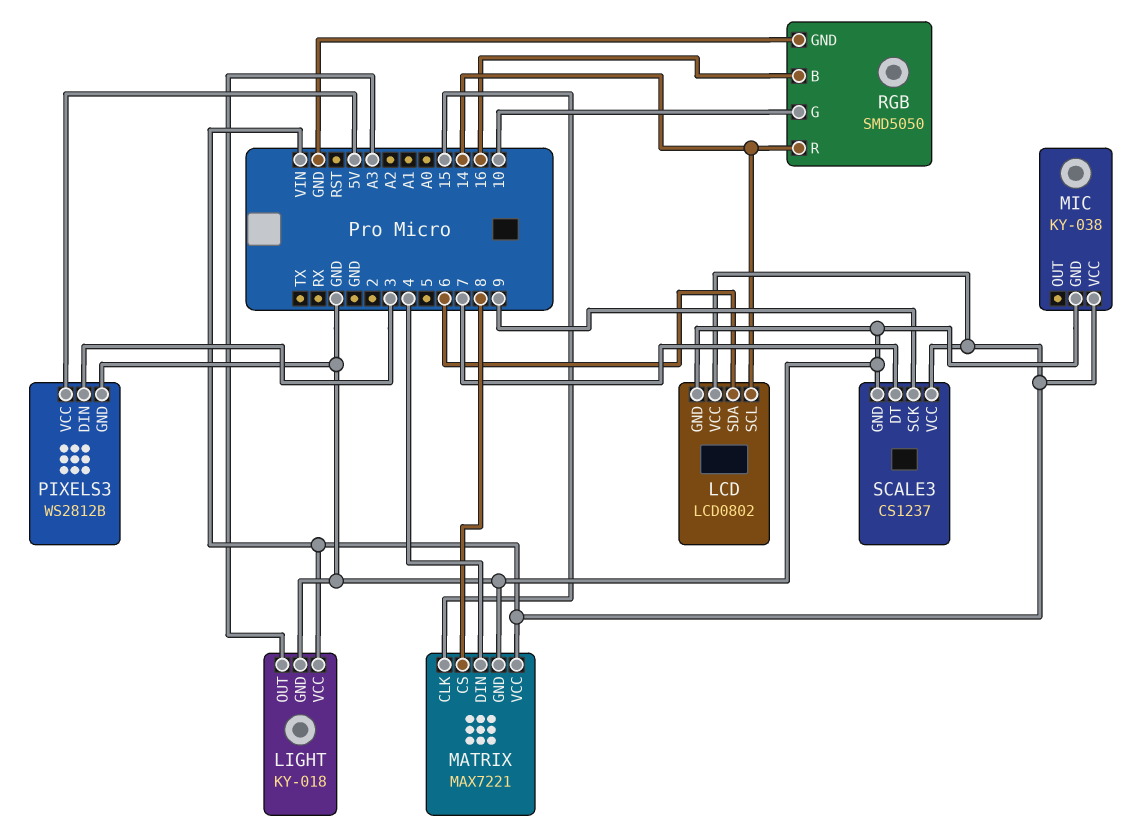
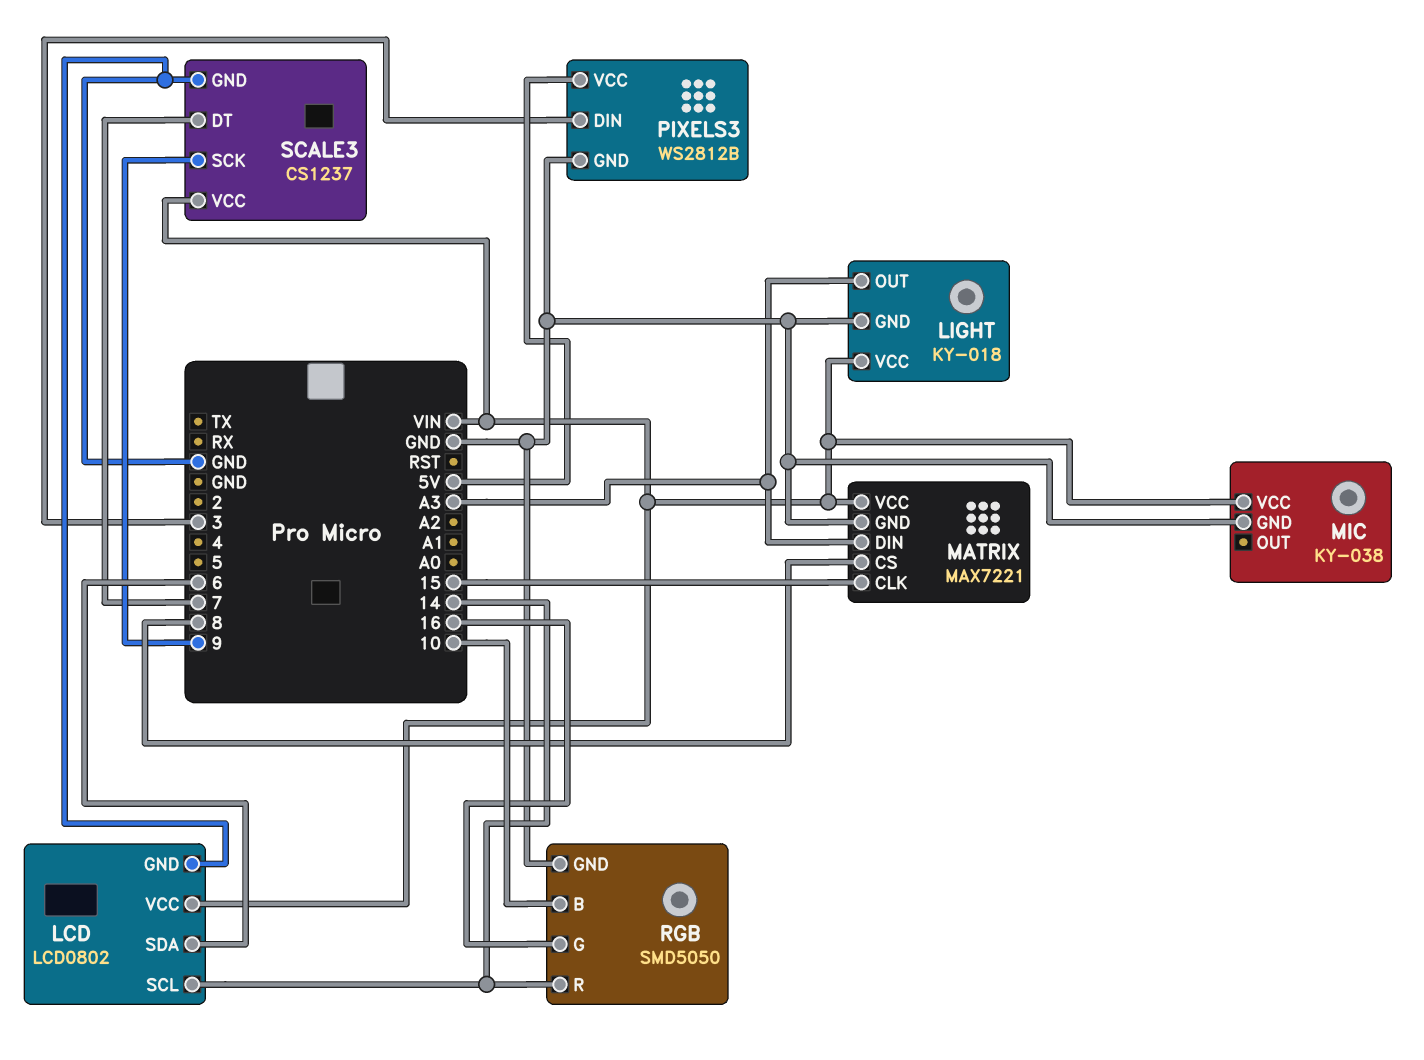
MATRIX pin DIN: 4 -> A3
RGB pin B: 16 -> 10
RGB pin G: 10 -> 16

